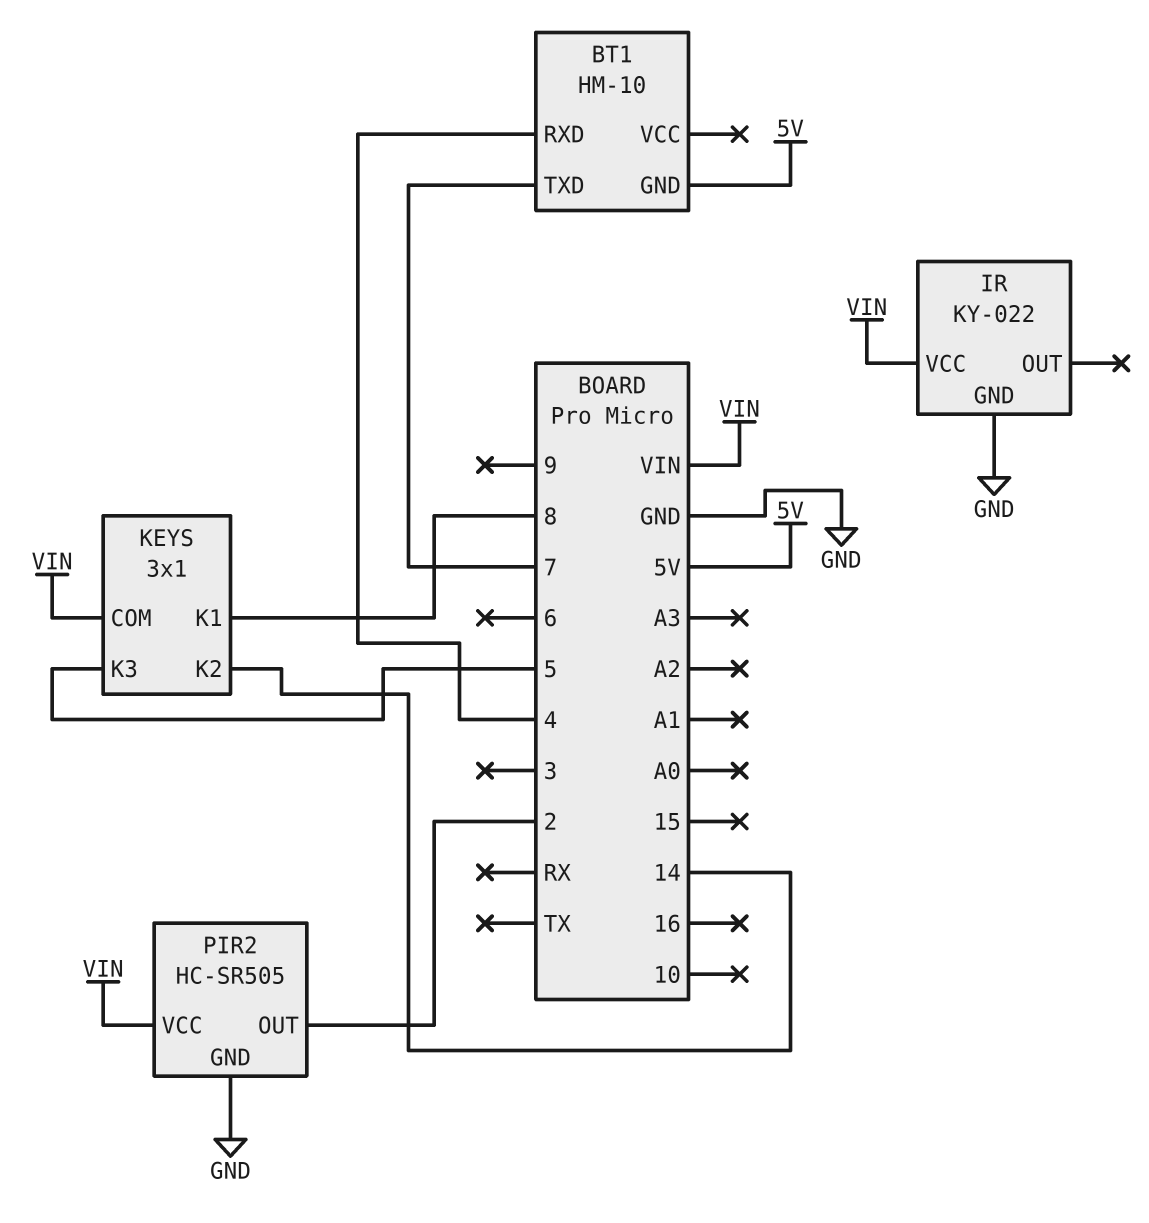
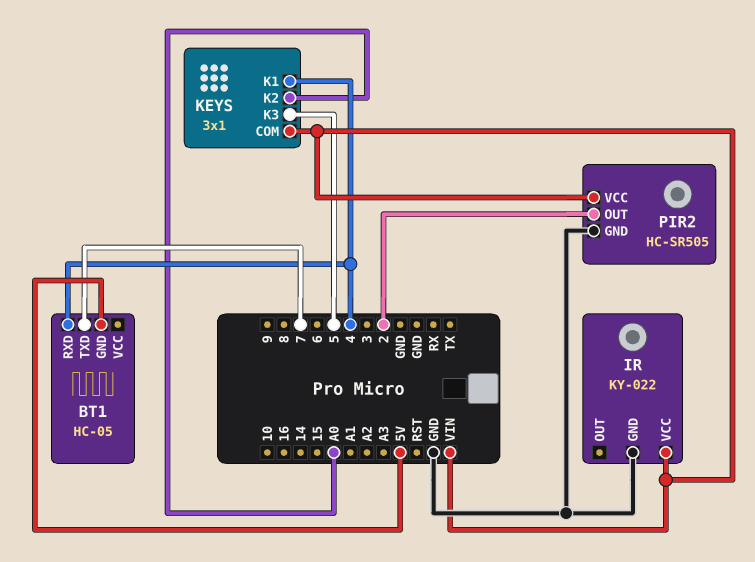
BT1: HM-10 -> HC-05
KEYS pin K1: 8 -> 4
KEYS pin K2: 14 -> A0

